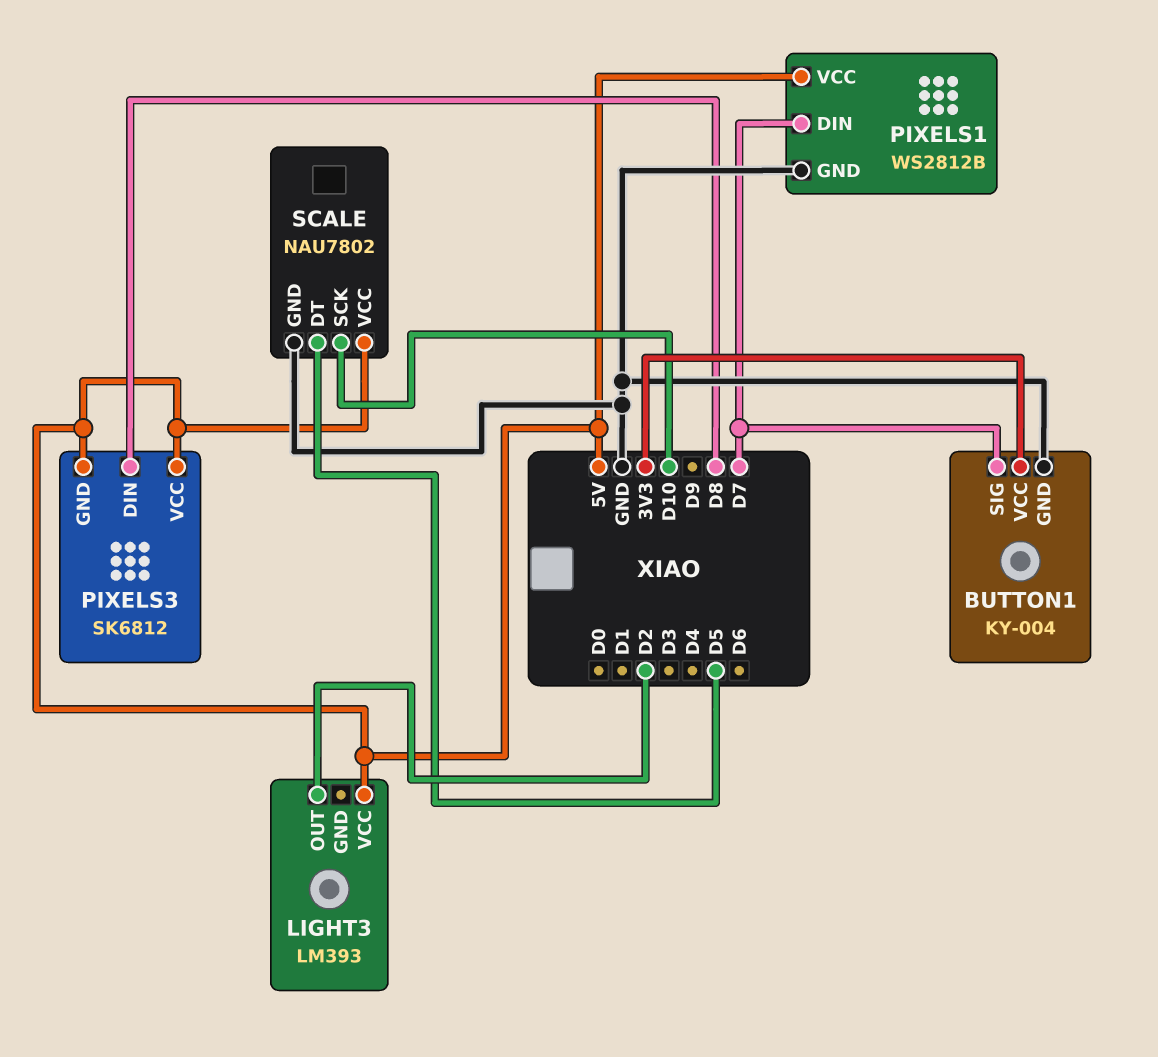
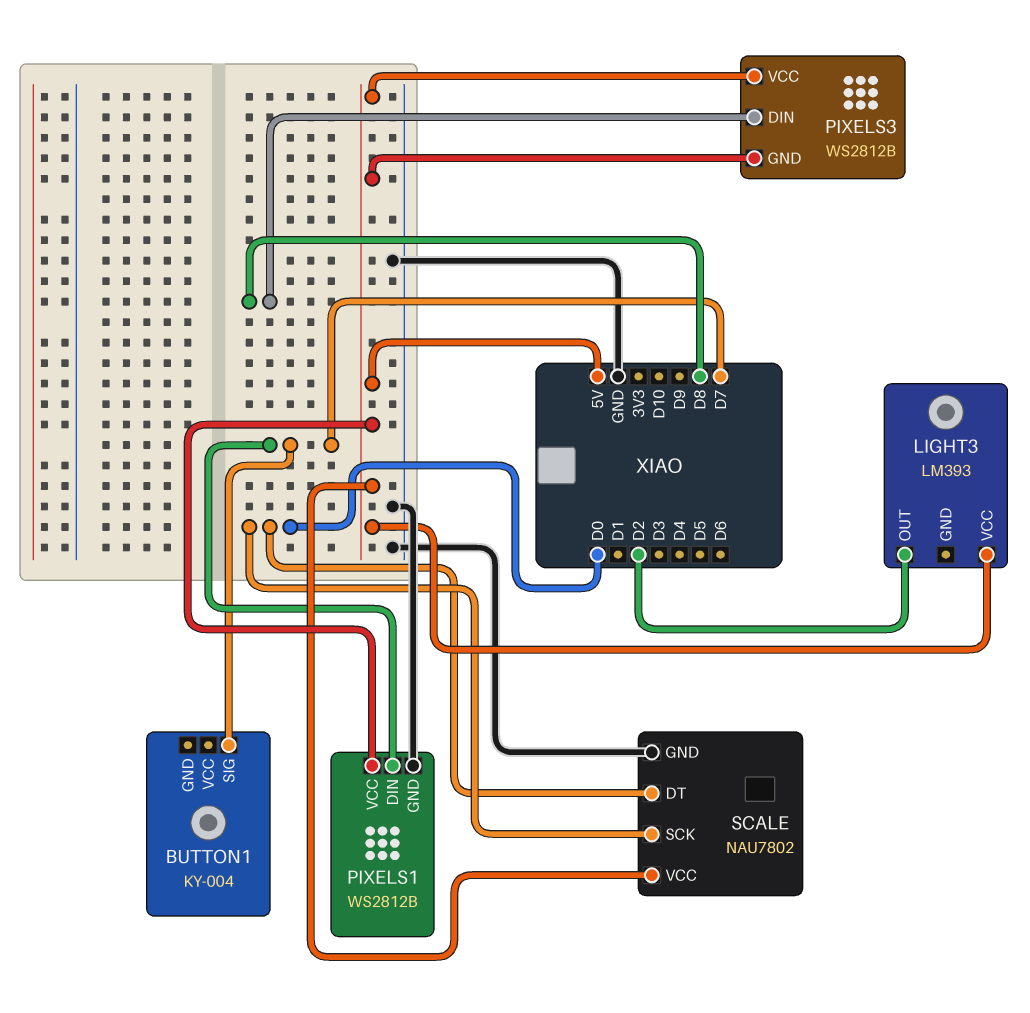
BUTTON1 pin GND: GND -> none
BUTTON1 pin VCC: 3V3 -> none
PIXELS3: SK6812 -> WS2812B
SCALE pin DT: D5 -> D0
SCALE pin SCK: D10 -> D0

